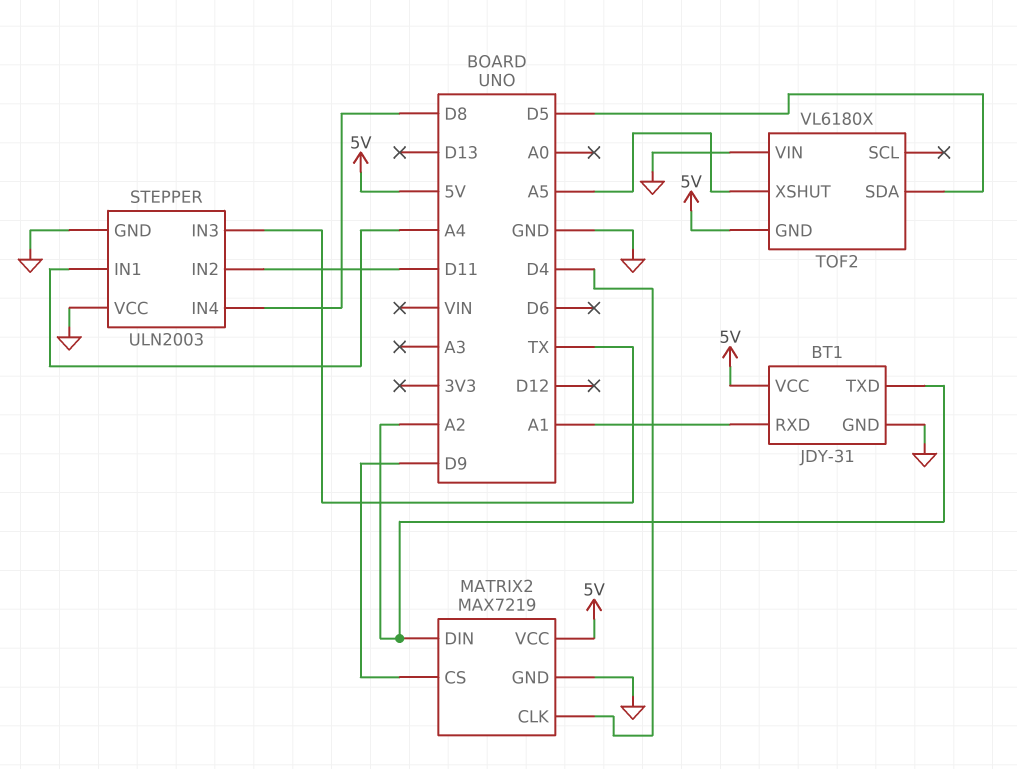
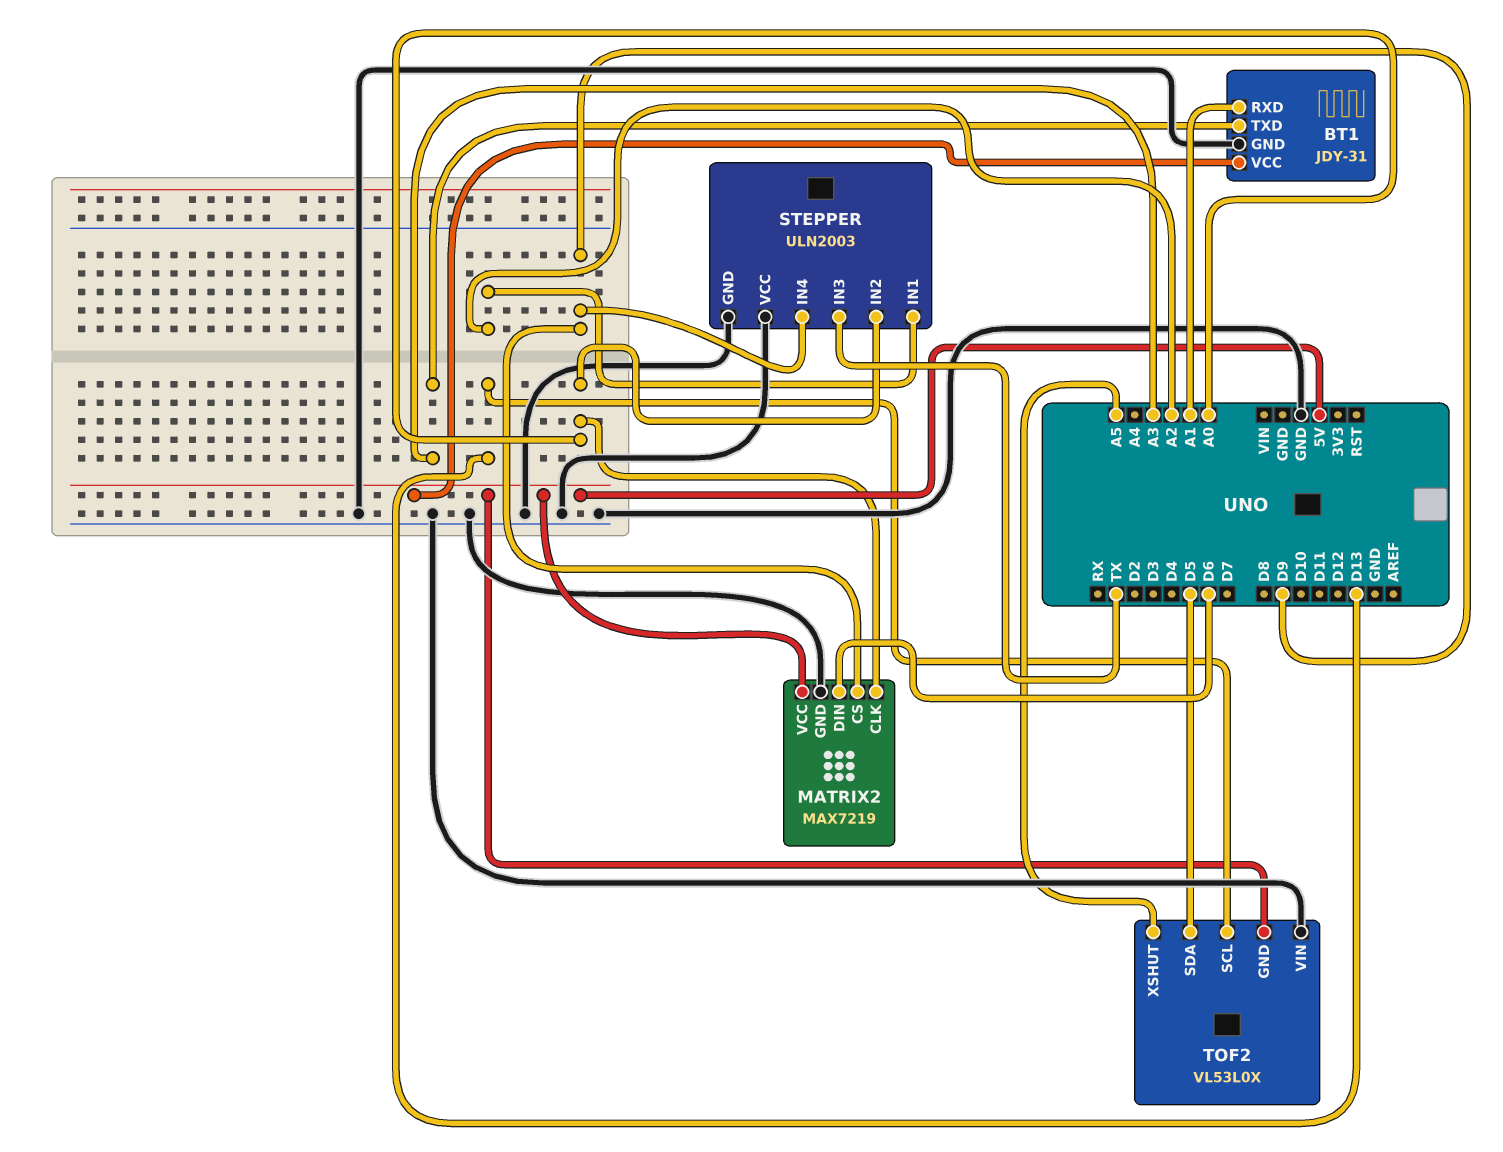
BT1 pin TXD: A2 -> A3
MATRIX2 pin CLK: D4 -> A0
MATRIX2 pin DIN: A2 -> D6
STEPPER pin IN1: A4 -> A2
STEPPER pin IN2: D11 -> A0
STEPPER pin IN4: D8 -> D9
TOF2: VL6180X -> VL53L0X
TOF2 pin SCL: none -> D13

